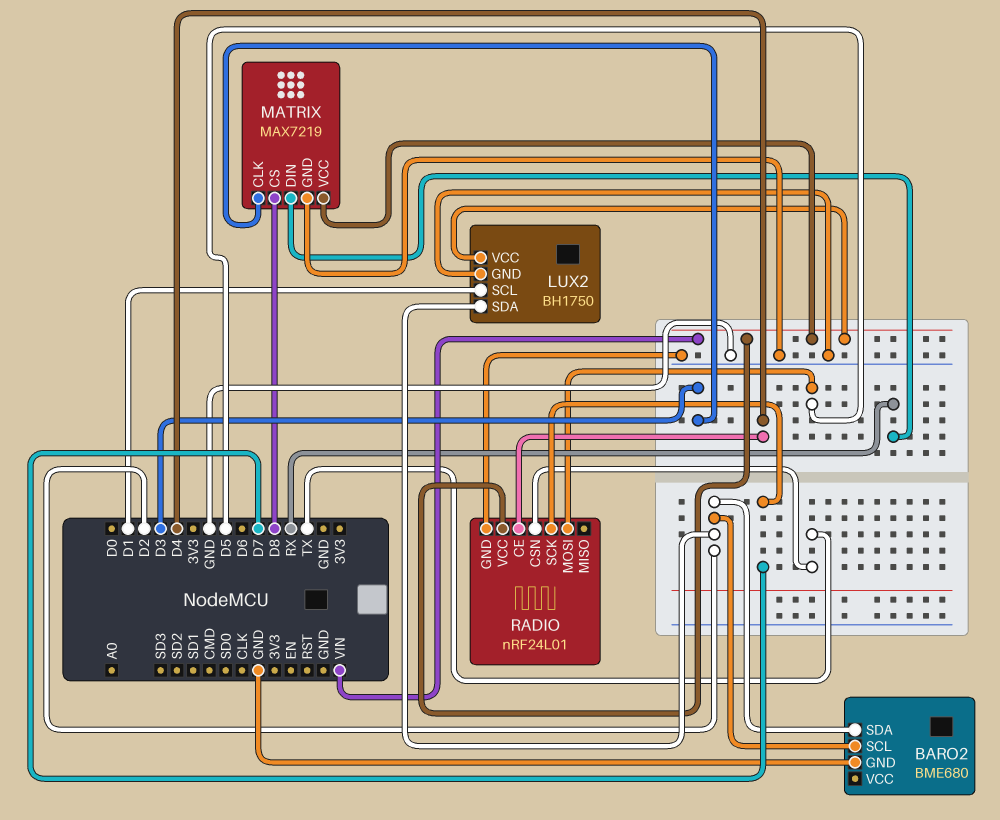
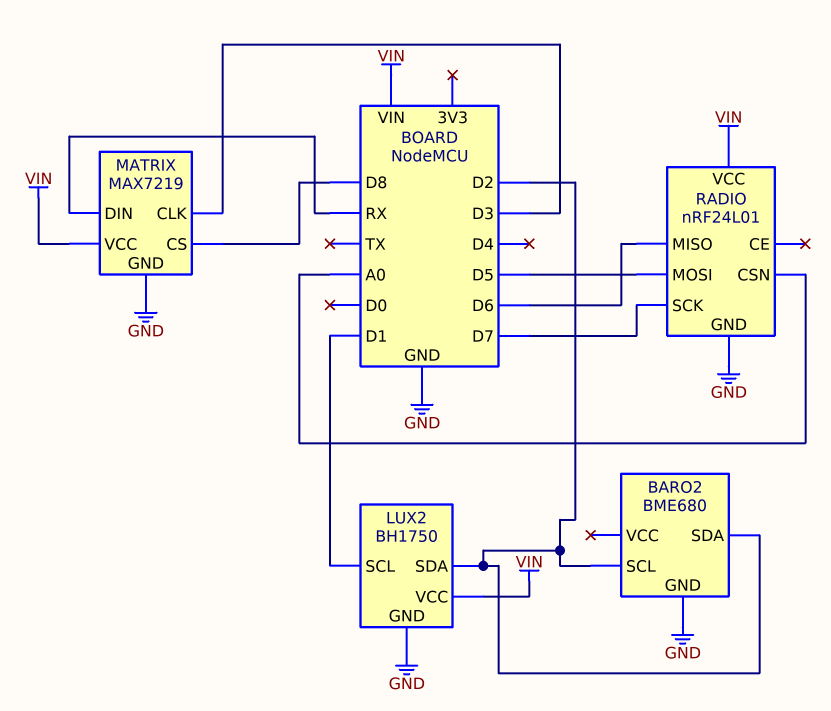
RADIO pin CE: D4 -> none
RADIO pin CSN: TX -> A0
RADIO pin MISO: none -> D6

